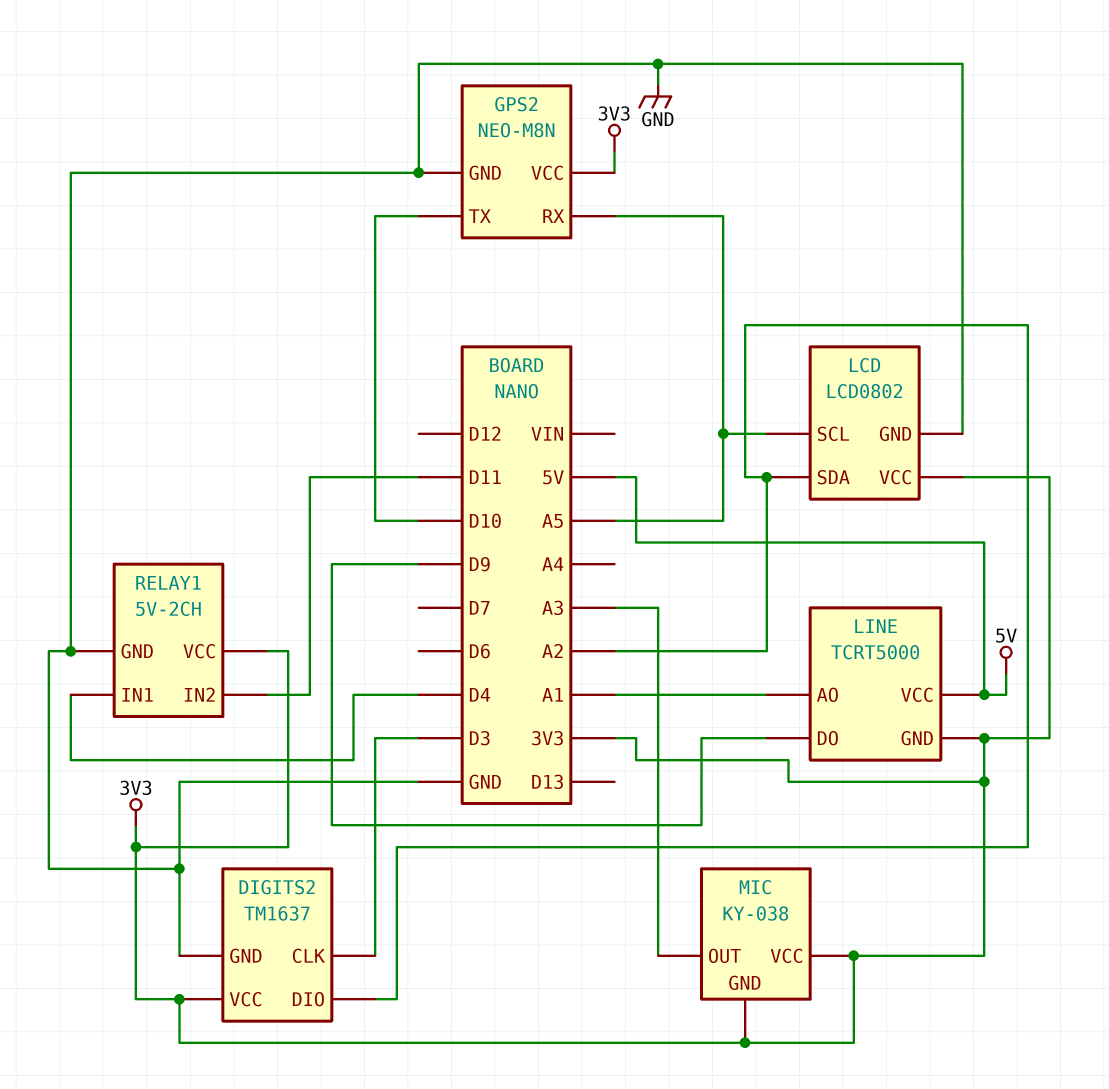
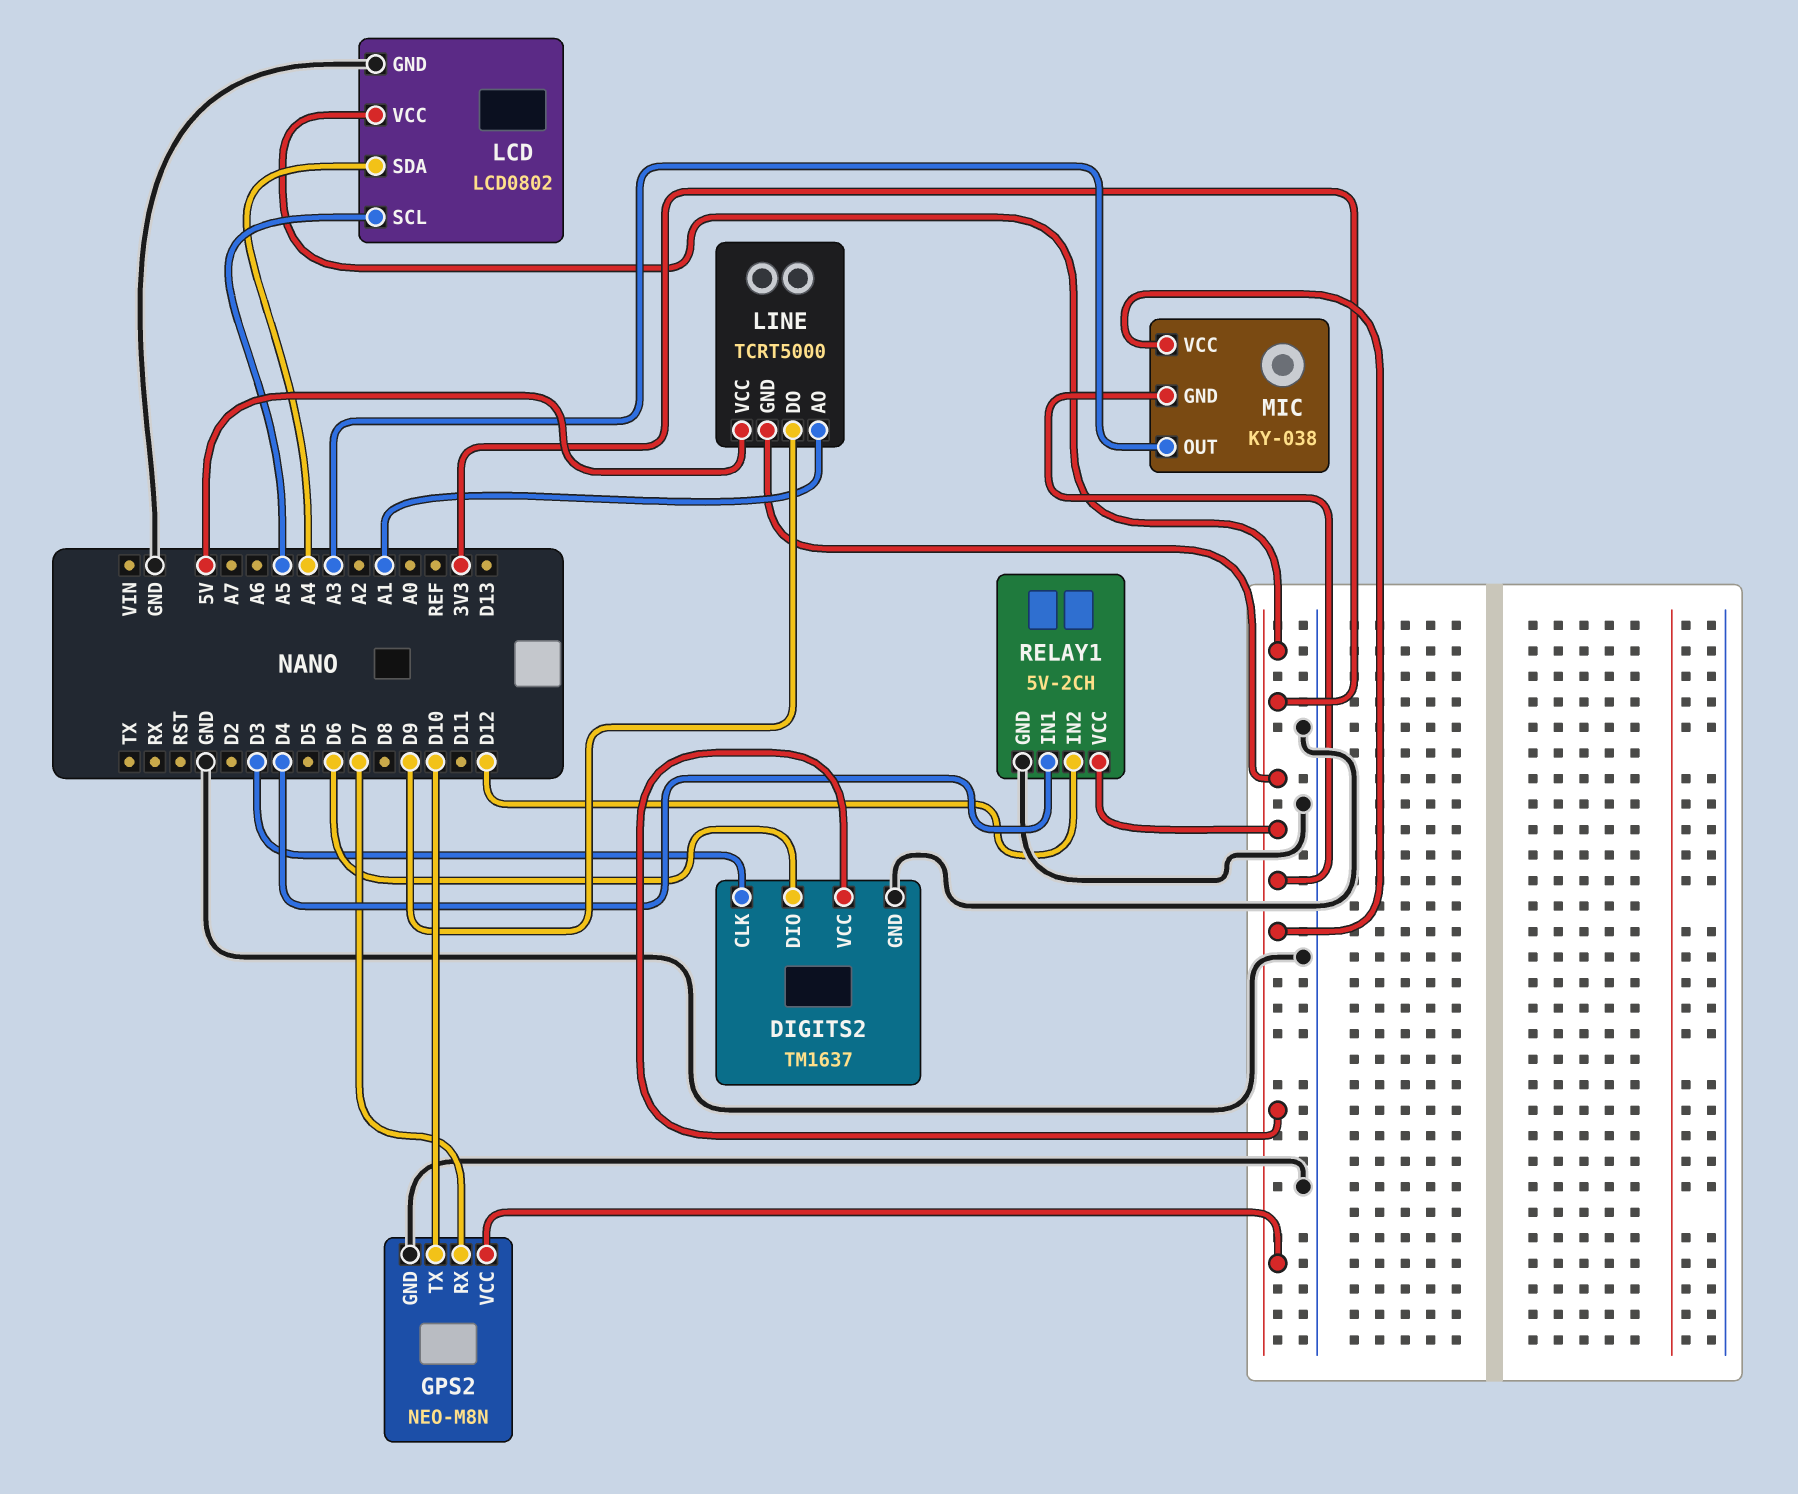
DIGITS2 pin DIO: A2 -> D6
GPS2 pin RX: A5 -> D7
LCD pin SDA: A2 -> A4
RELAY1 pin IN2: D11 -> D12

